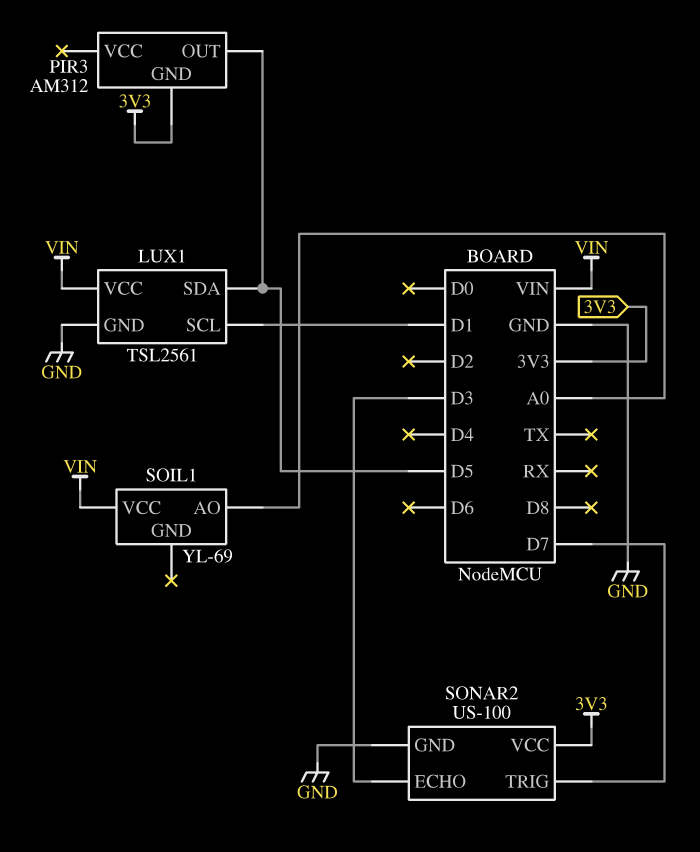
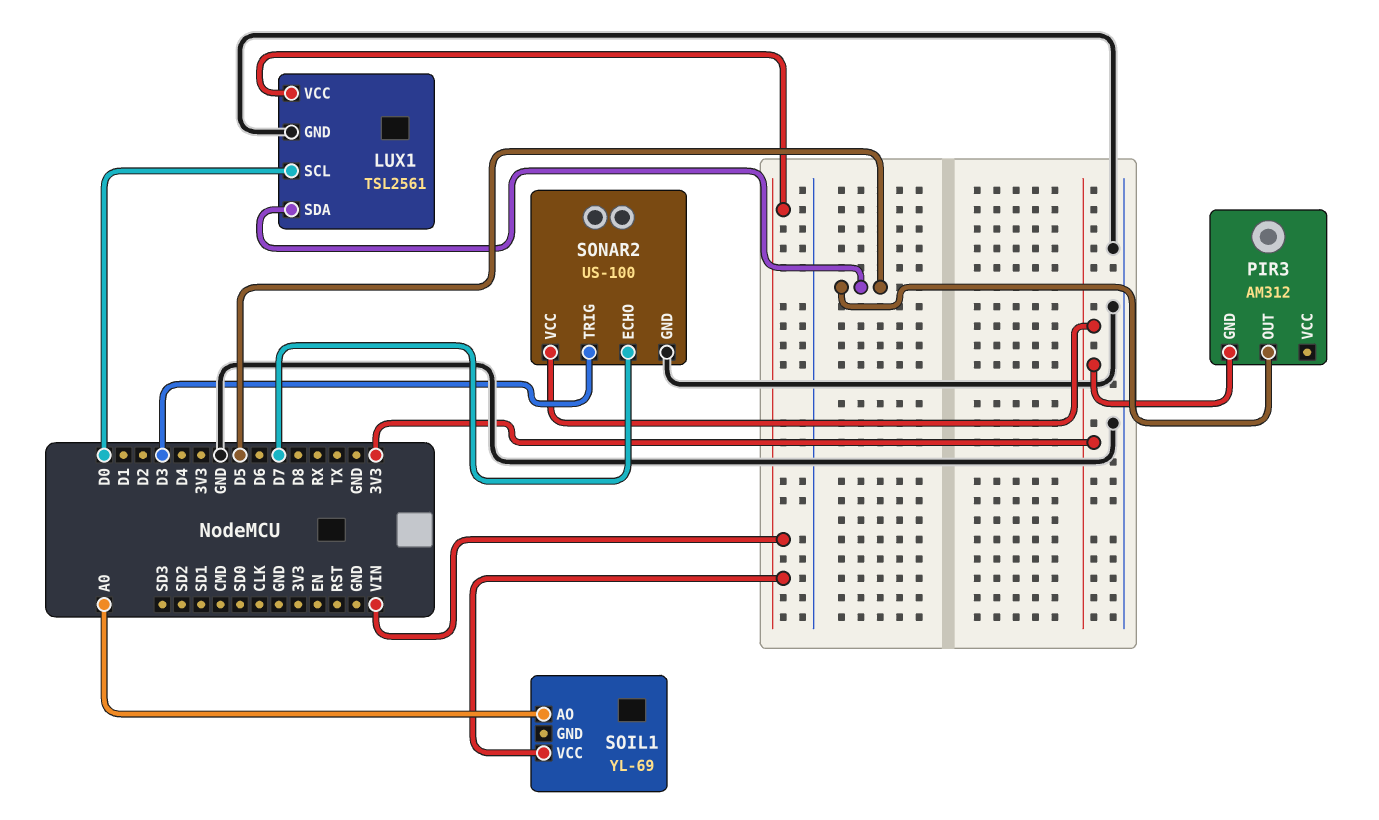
LUX1 pin SCL: D1 -> D0
SONAR2 pin ECHO: D3 -> D7
SONAR2 pin TRIG: D7 -> D3

